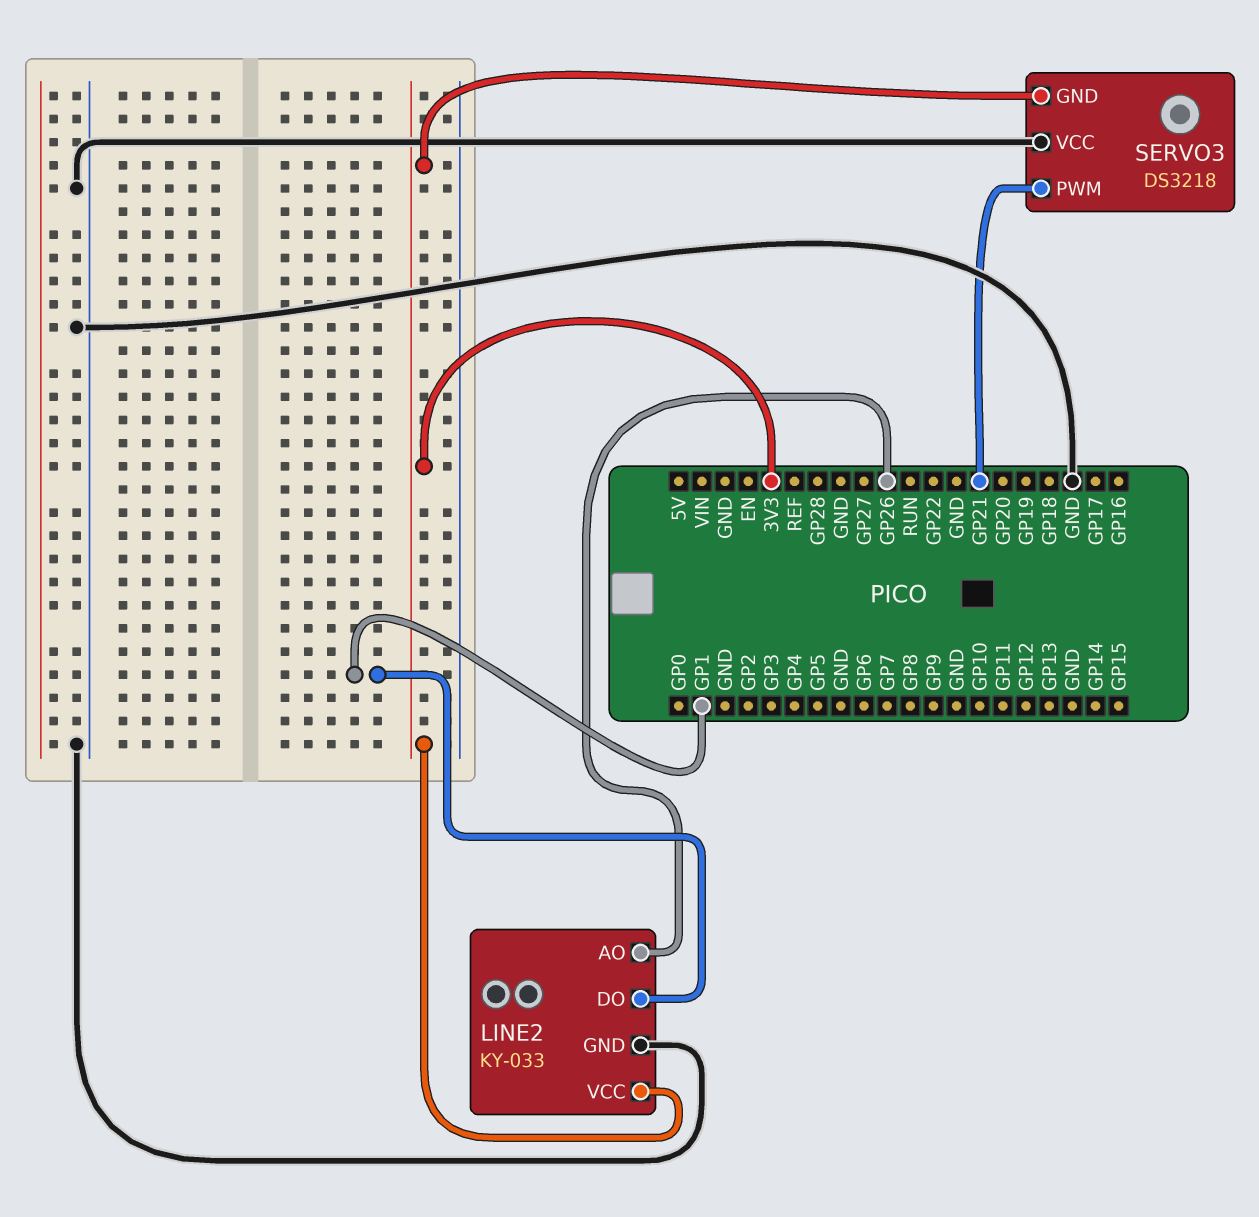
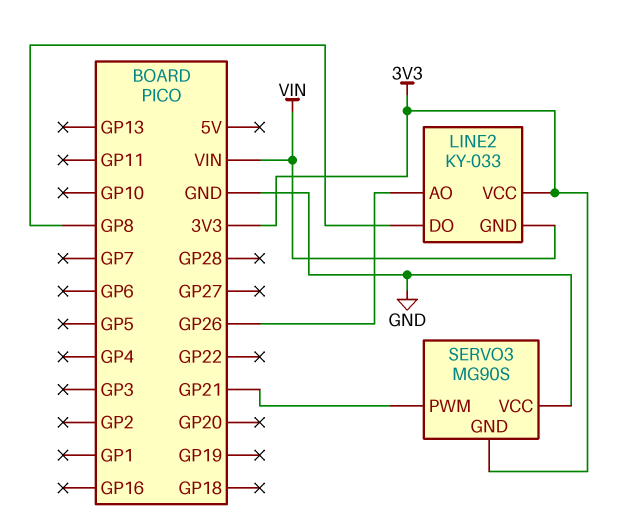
LINE2 pin DO: GP1 -> GP8
LINE2 pin GND: GND -> VIN
SERVO3: DS3218 -> MG90S

